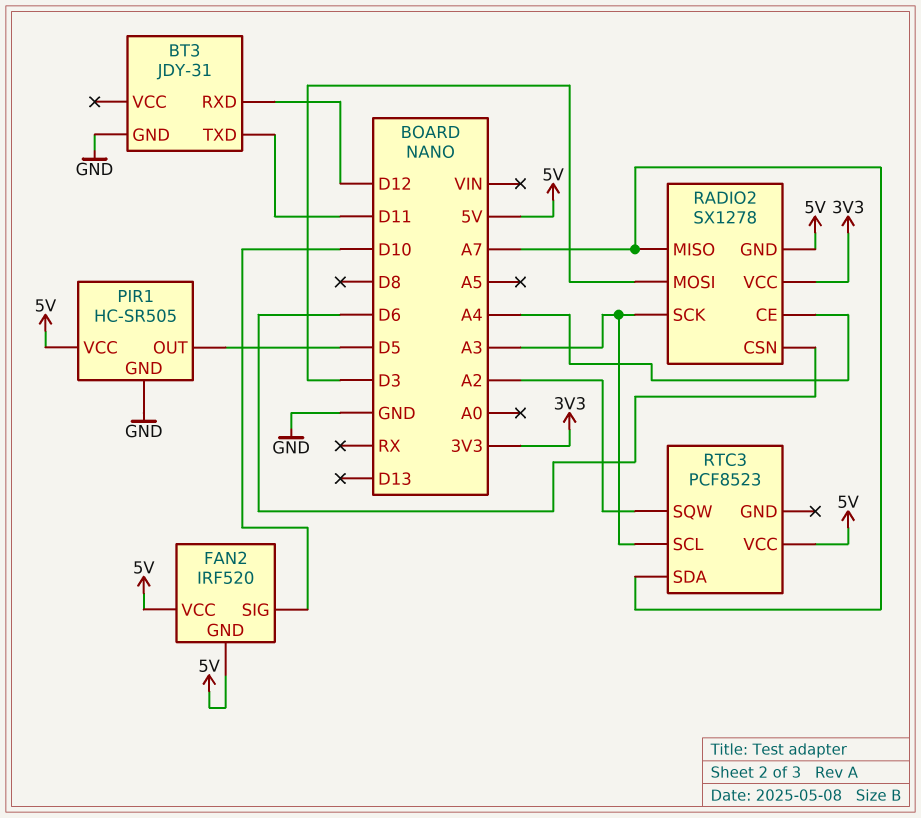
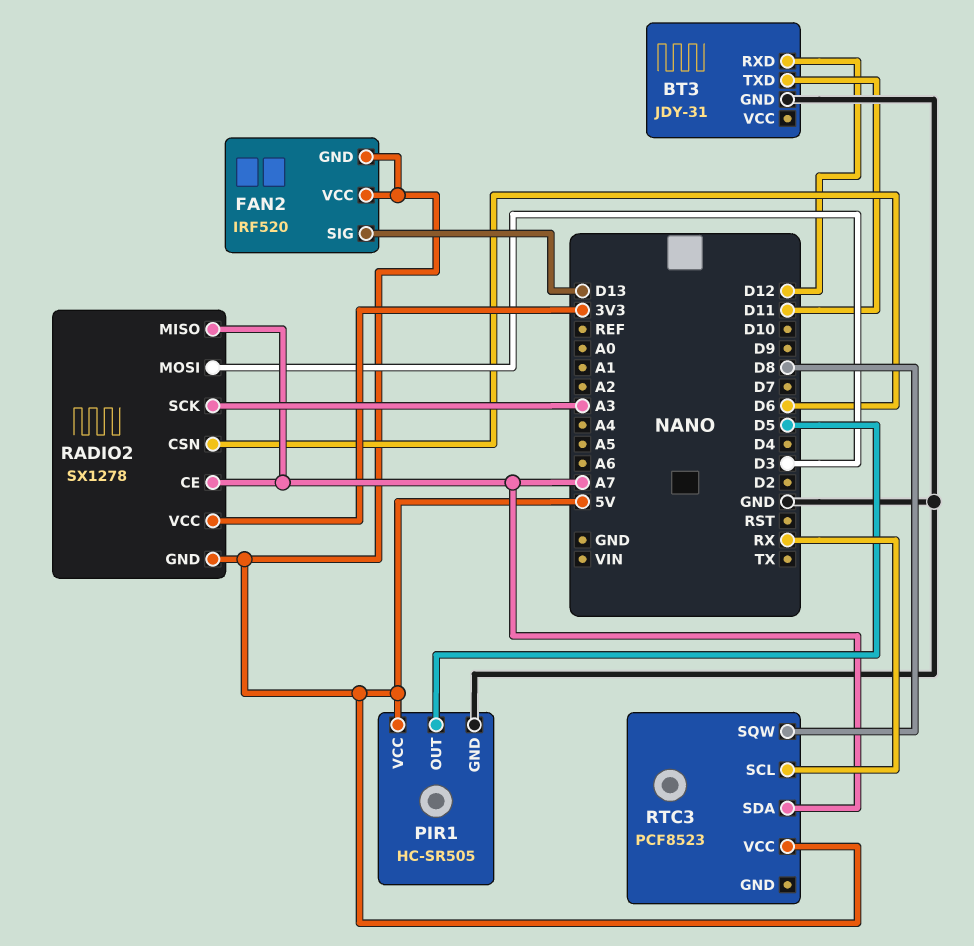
FAN2 pin SIG: D10 -> D13
RADIO2 pin CE: A4 -> A7
RTC3 pin SCL: A3 -> RX
RTC3 pin SQW: A2 -> D8

